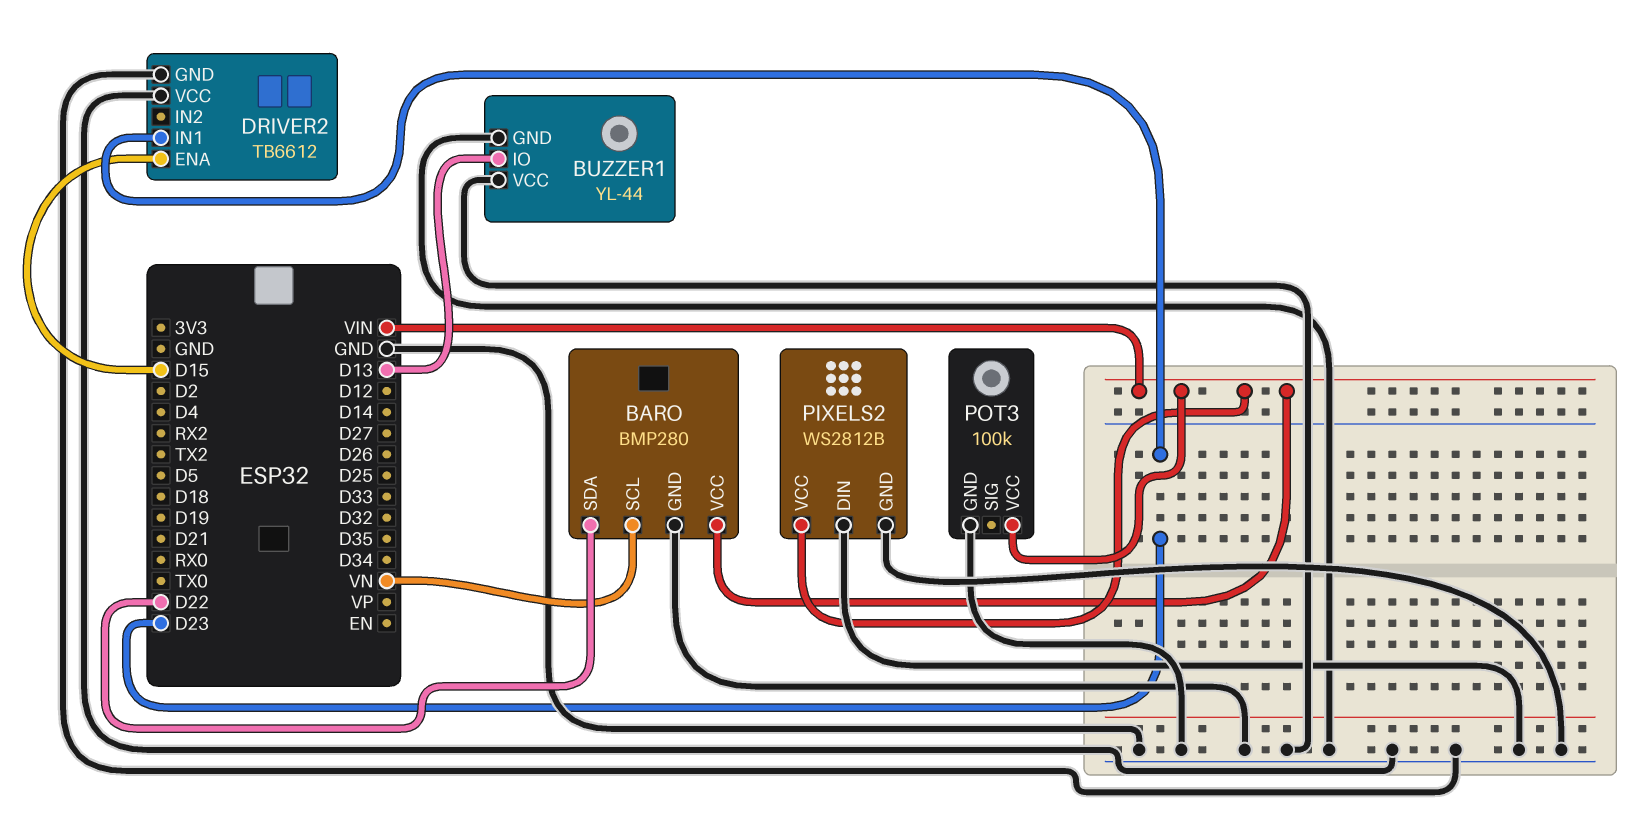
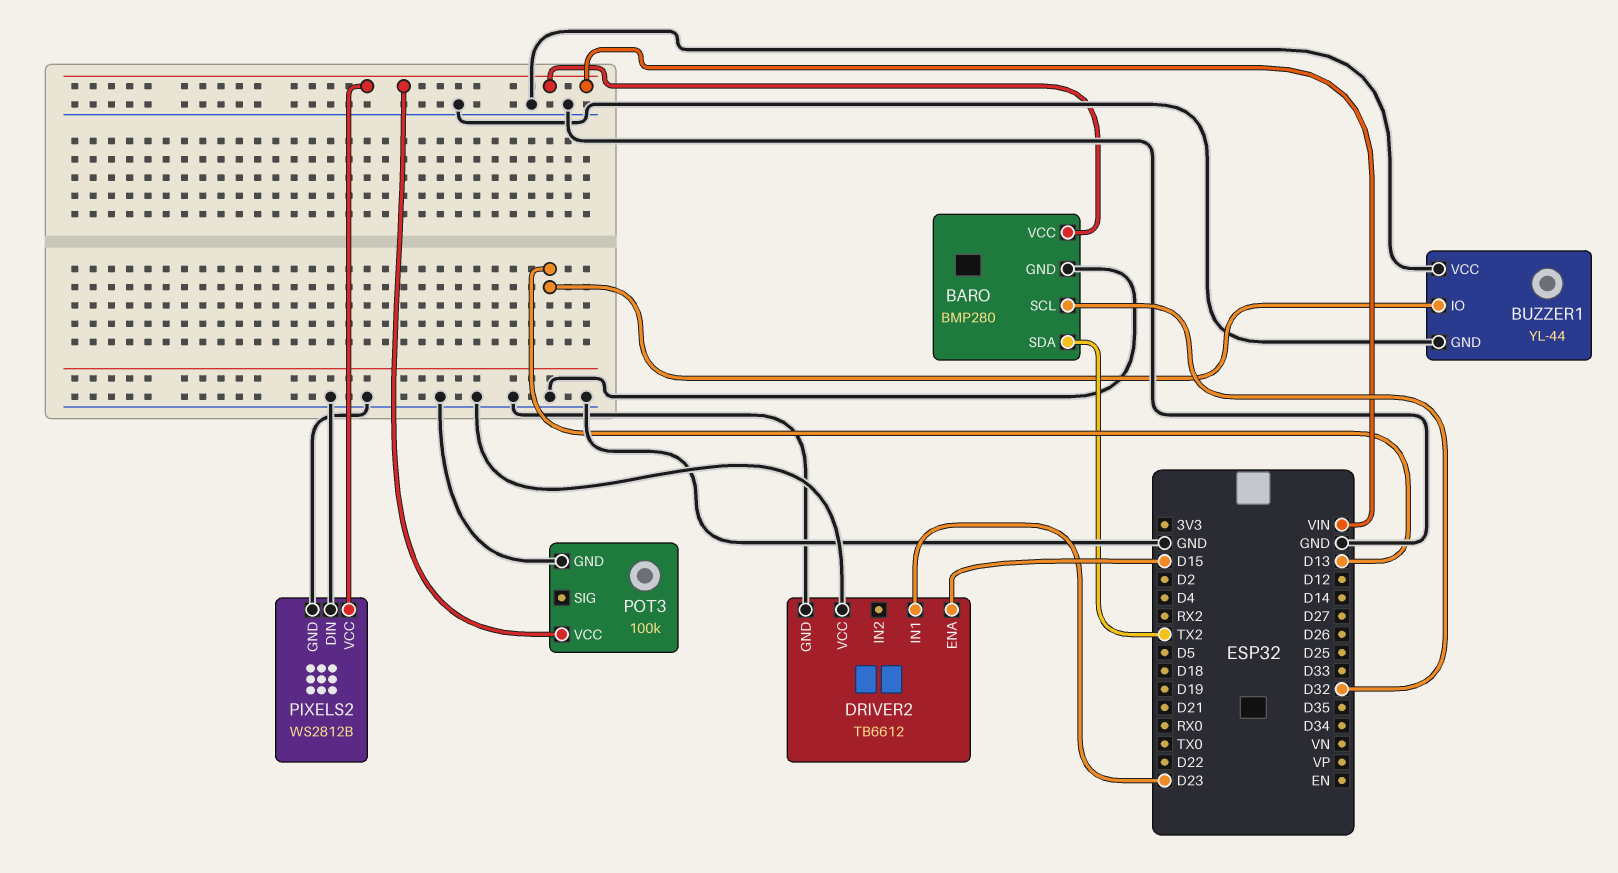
BARO pin SCL: VN -> D32
BARO pin SDA: D22 -> TX2

